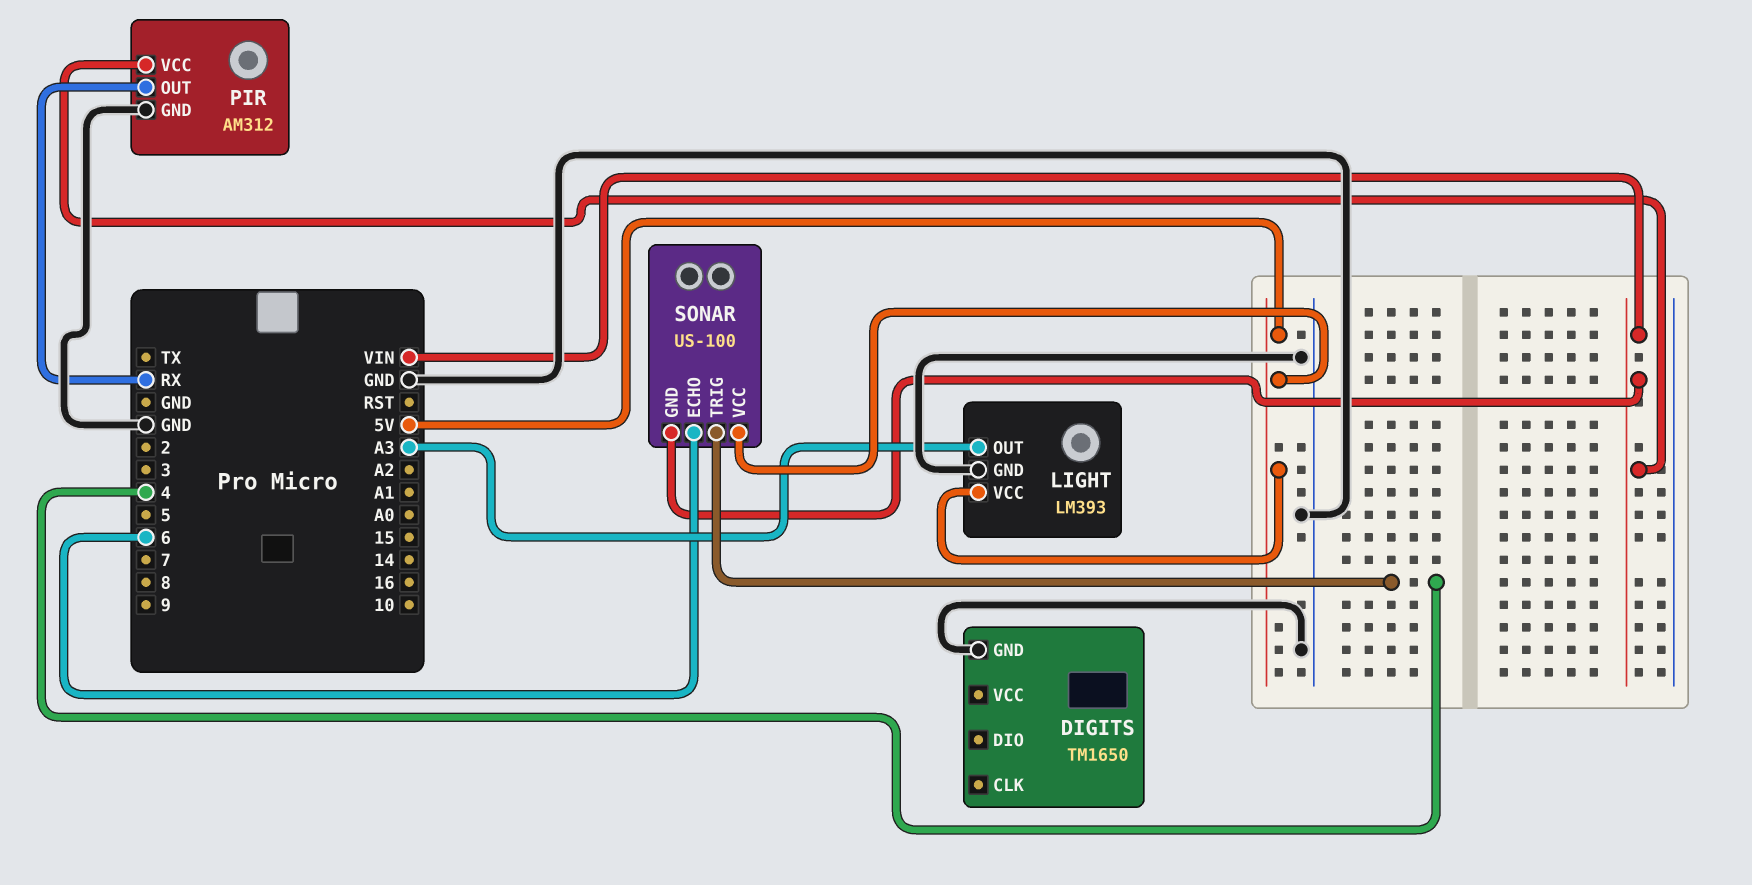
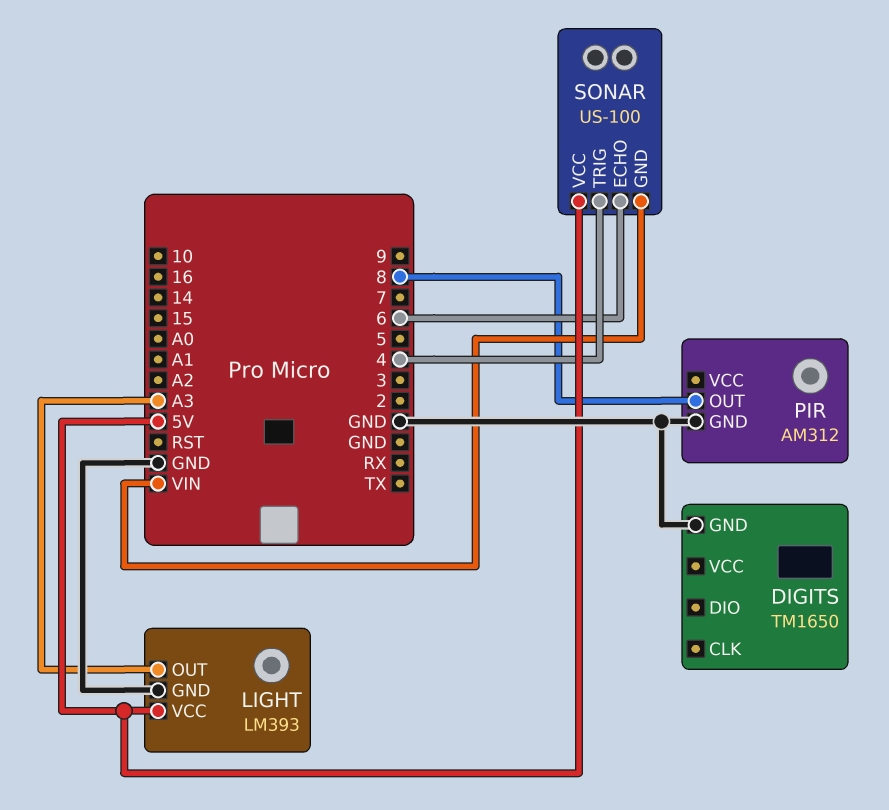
PIR pin OUT: RX -> 8
PIR pin VCC: VIN -> none

